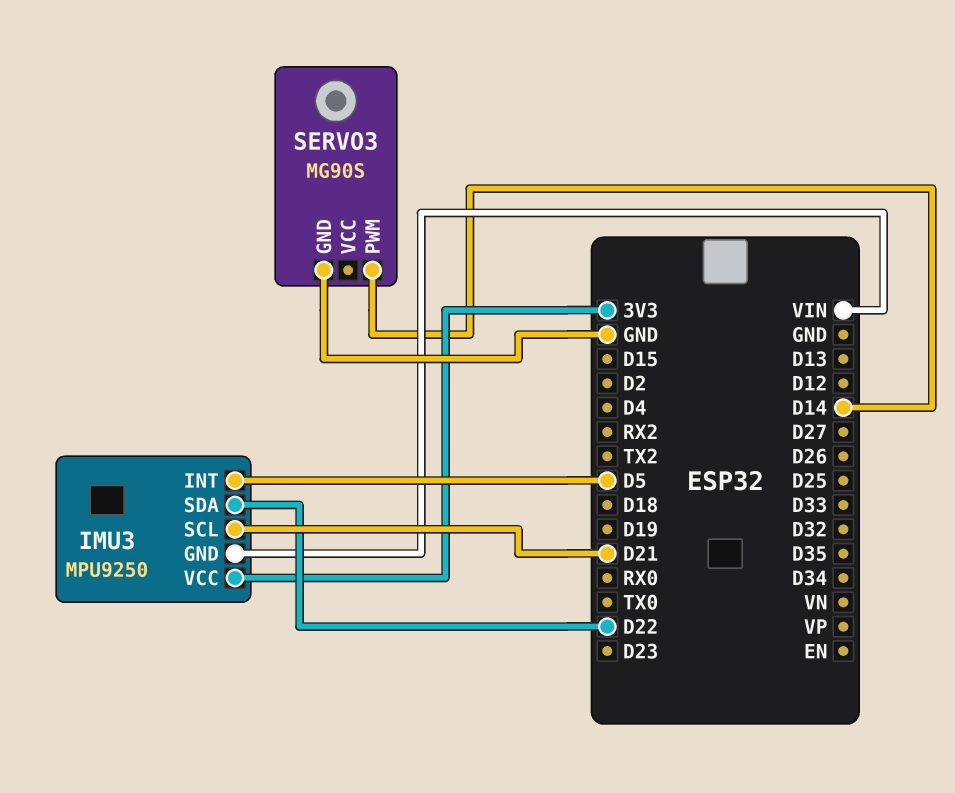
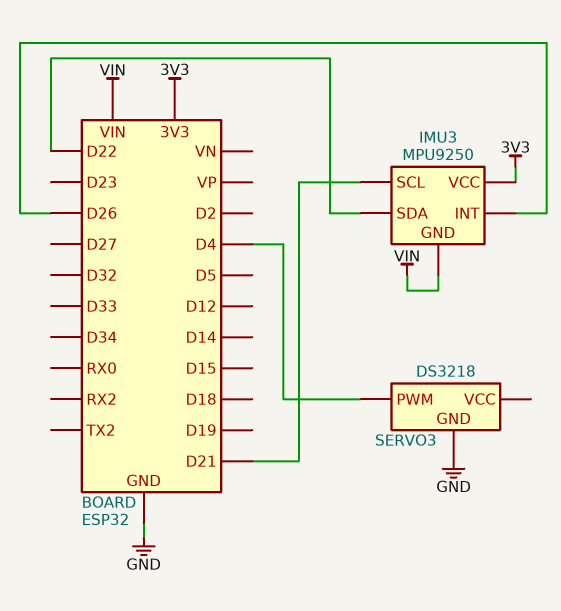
IMU3 pin INT: D5 -> D26
SERVO3: MG90S -> DS3218
SERVO3 pin PWM: D14 -> D4

